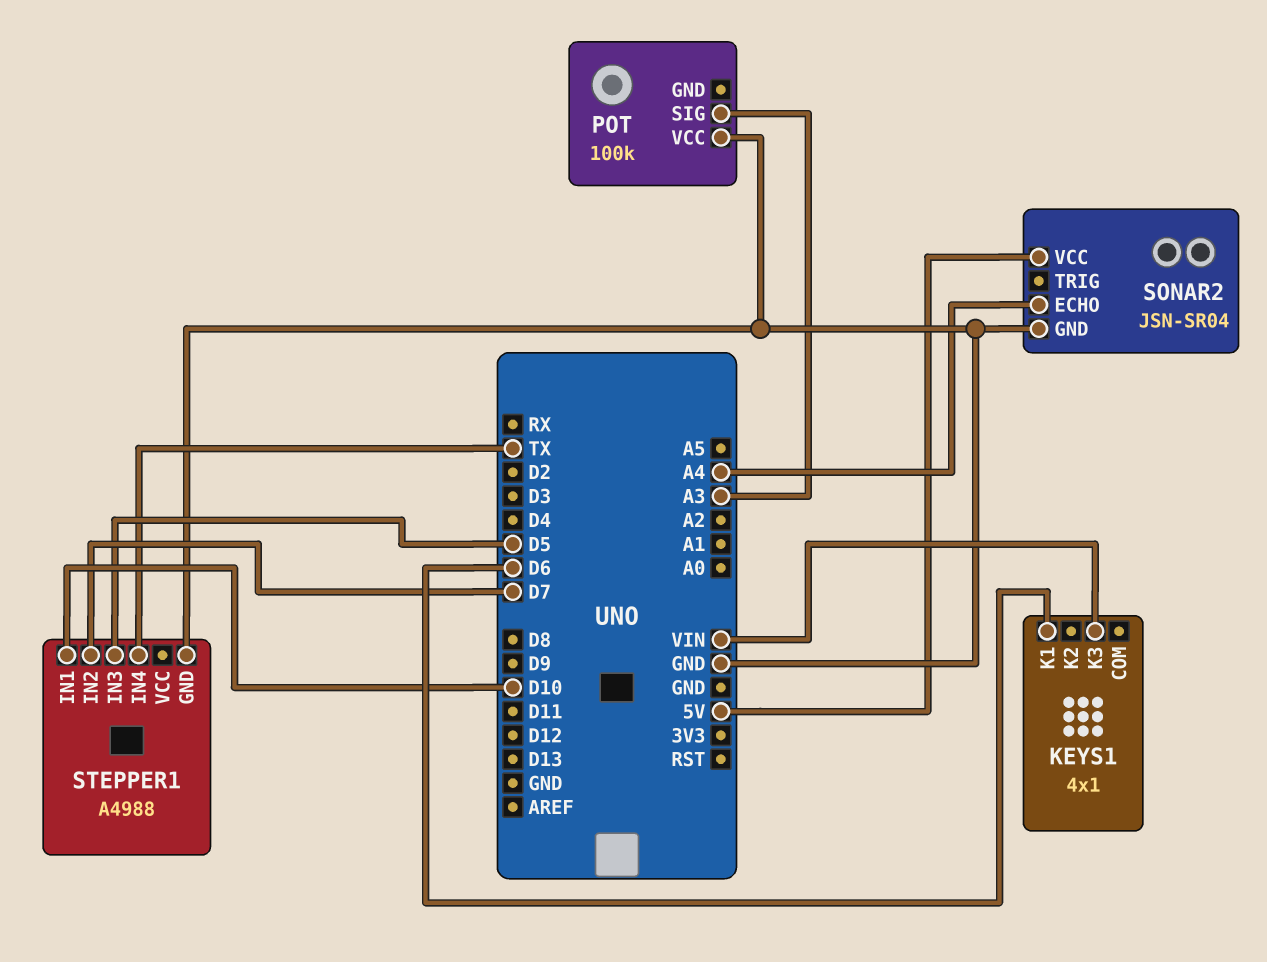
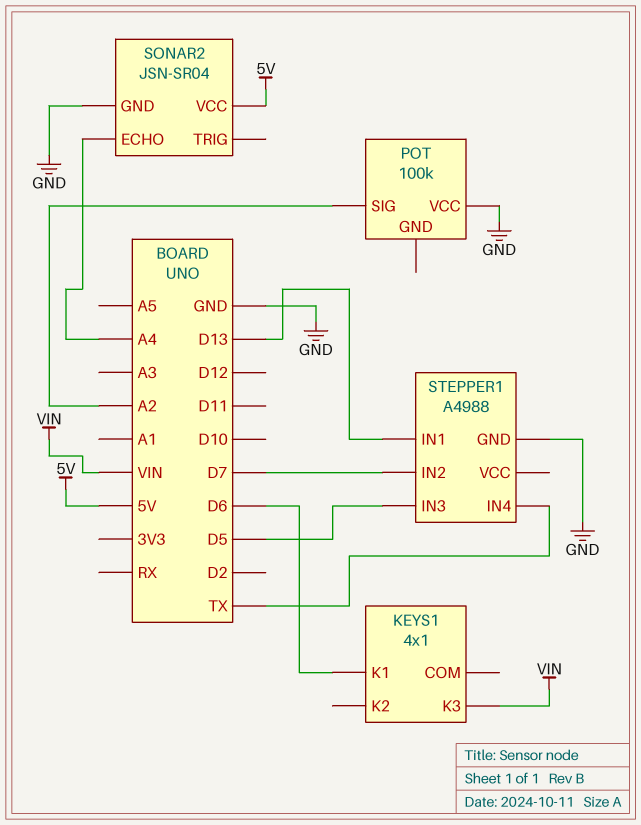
POT pin SIG: A3 -> A2
STEPPER1 pin IN1: D10 -> D13

